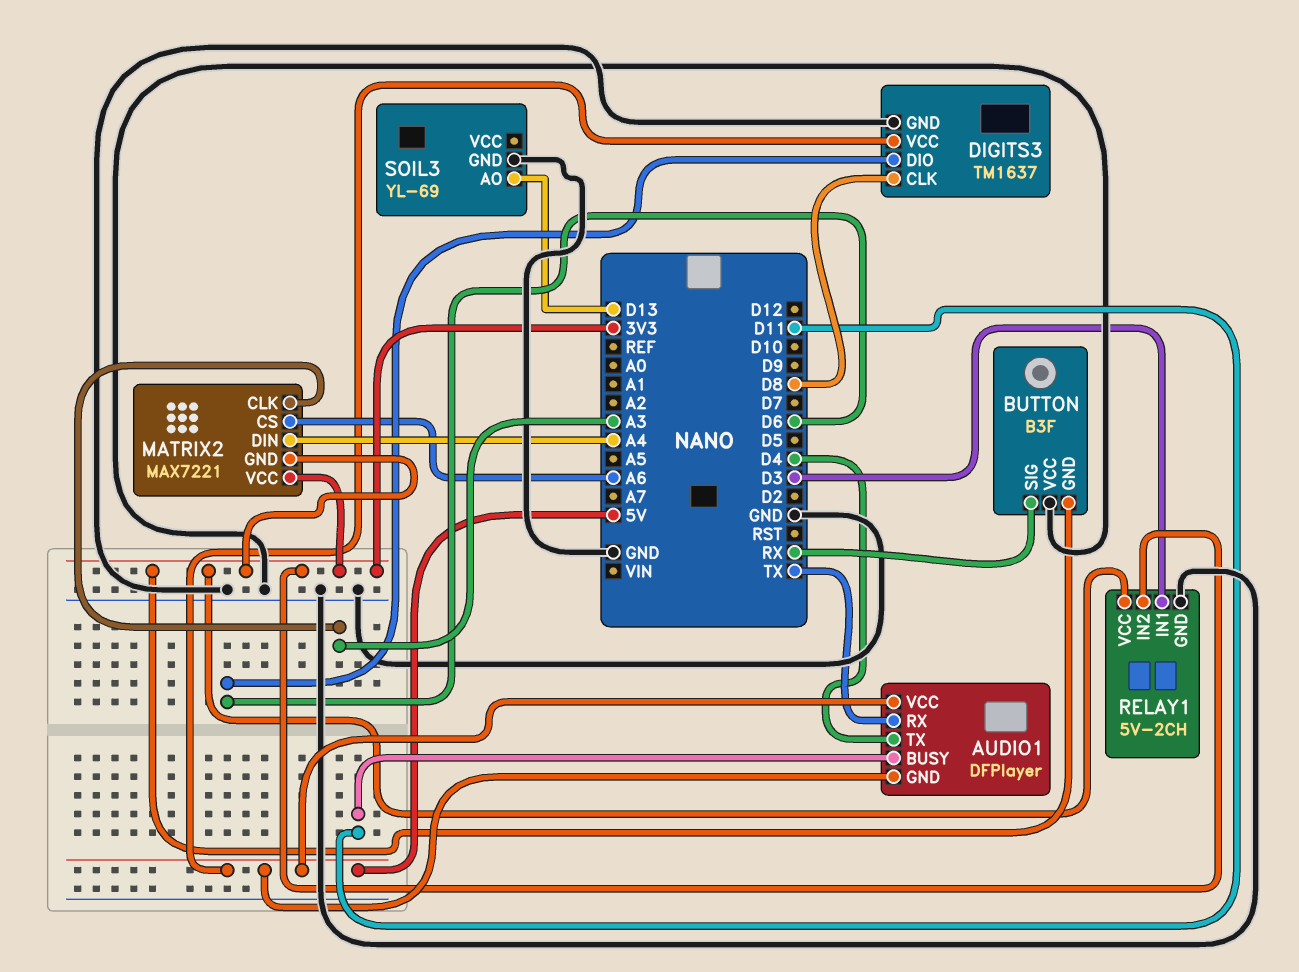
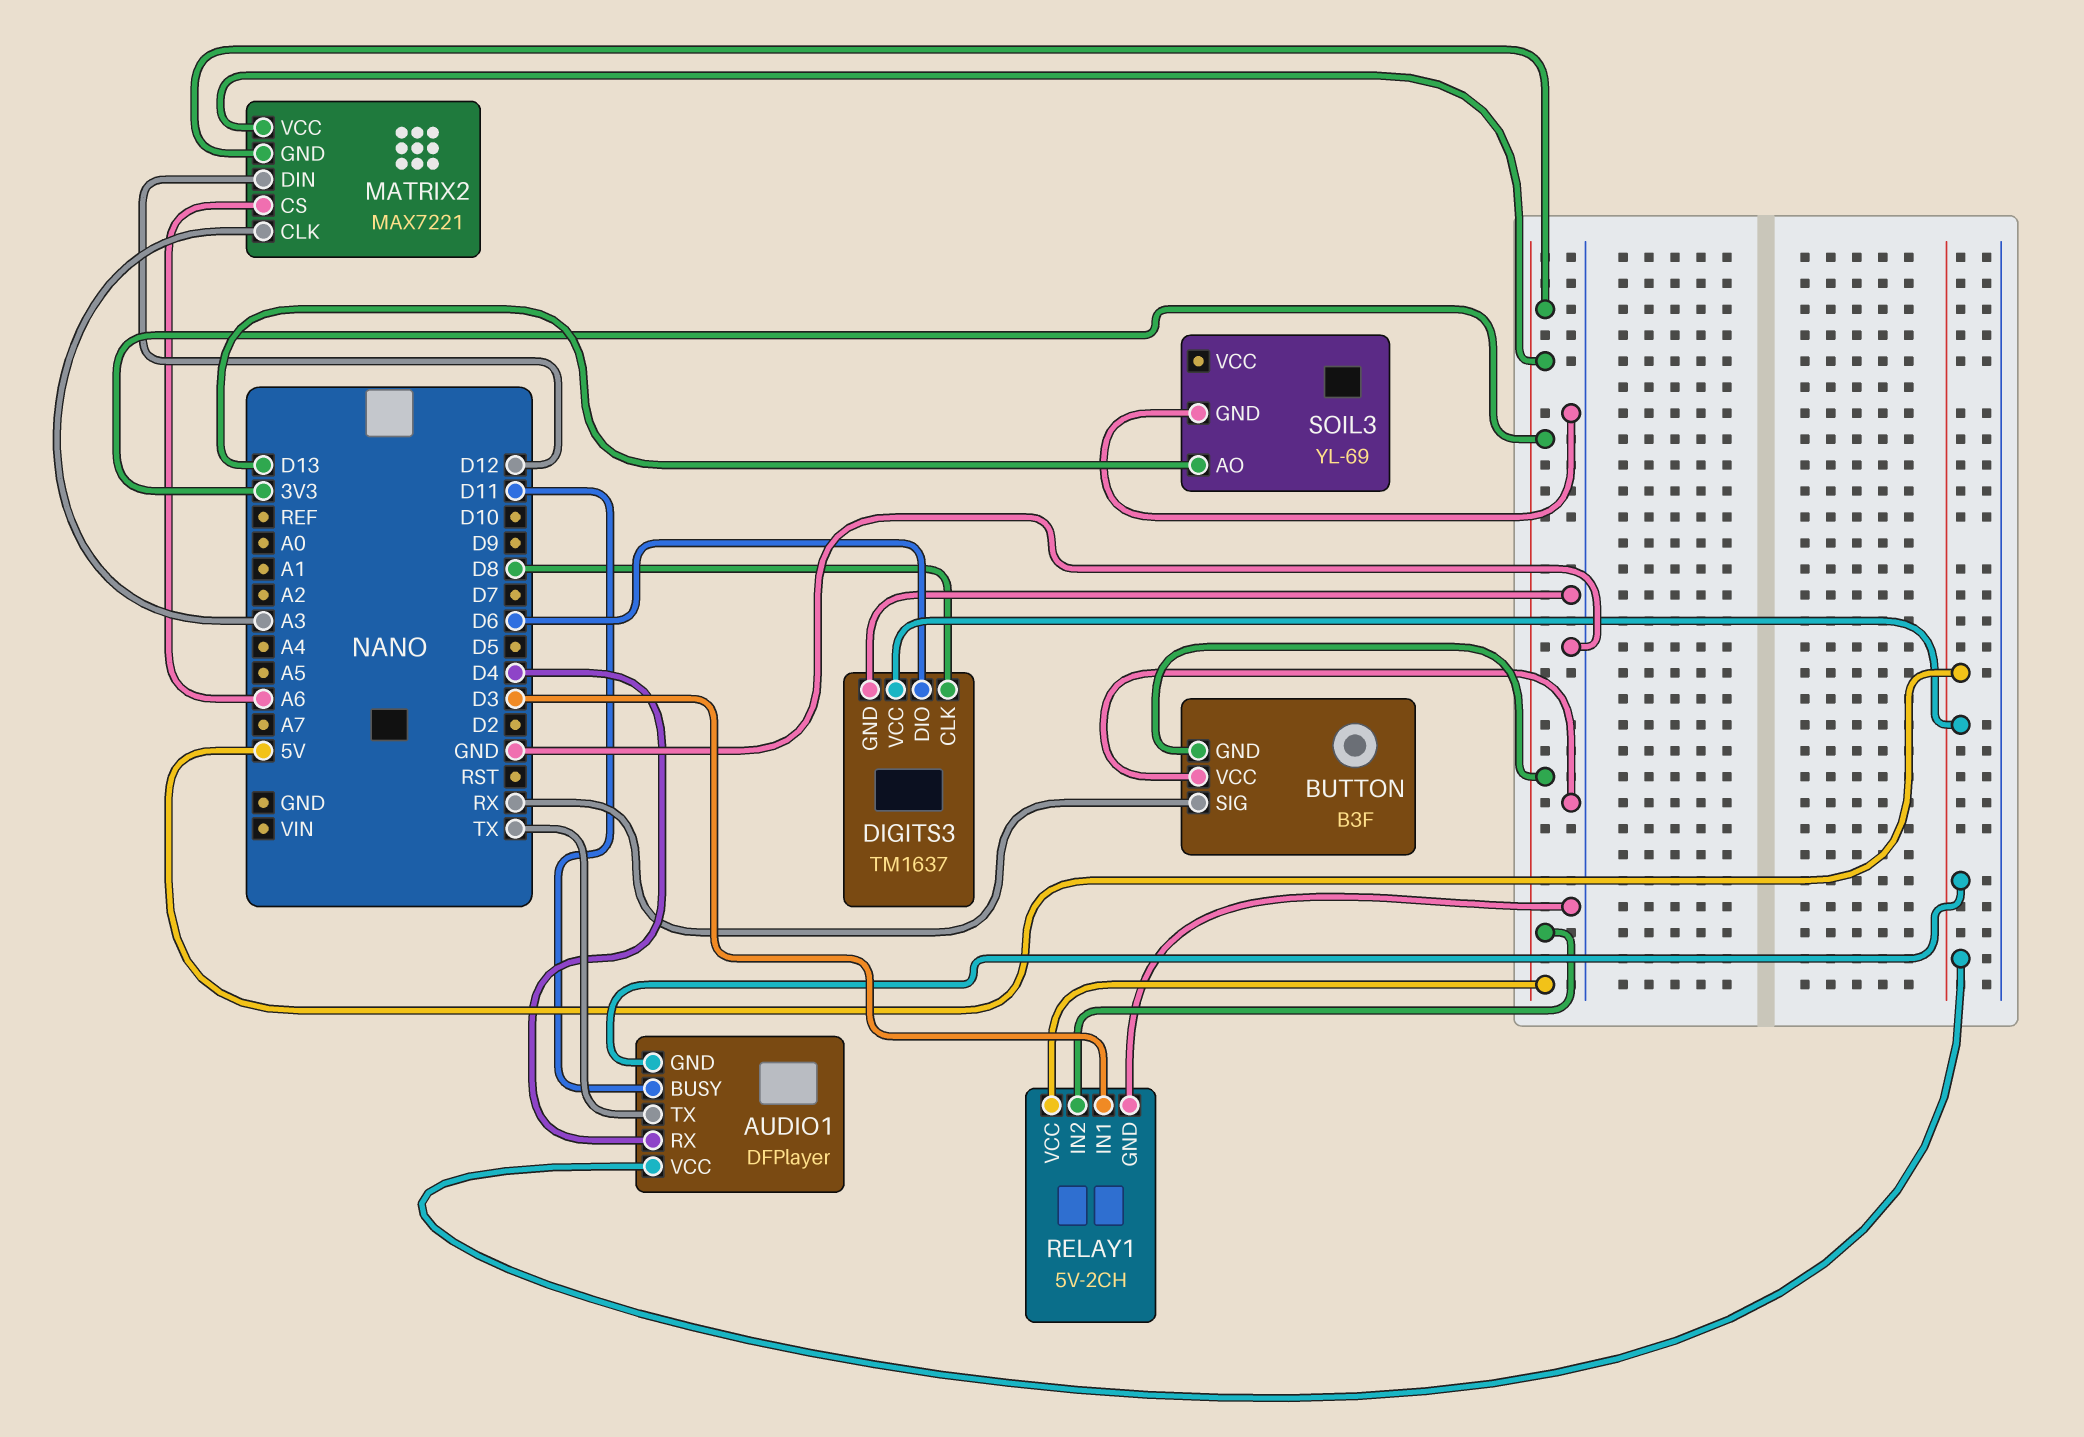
AUDIO1 pin RX: TX -> D4
AUDIO1 pin TX: D4 -> TX
MATRIX2 pin DIN: A4 -> D12

